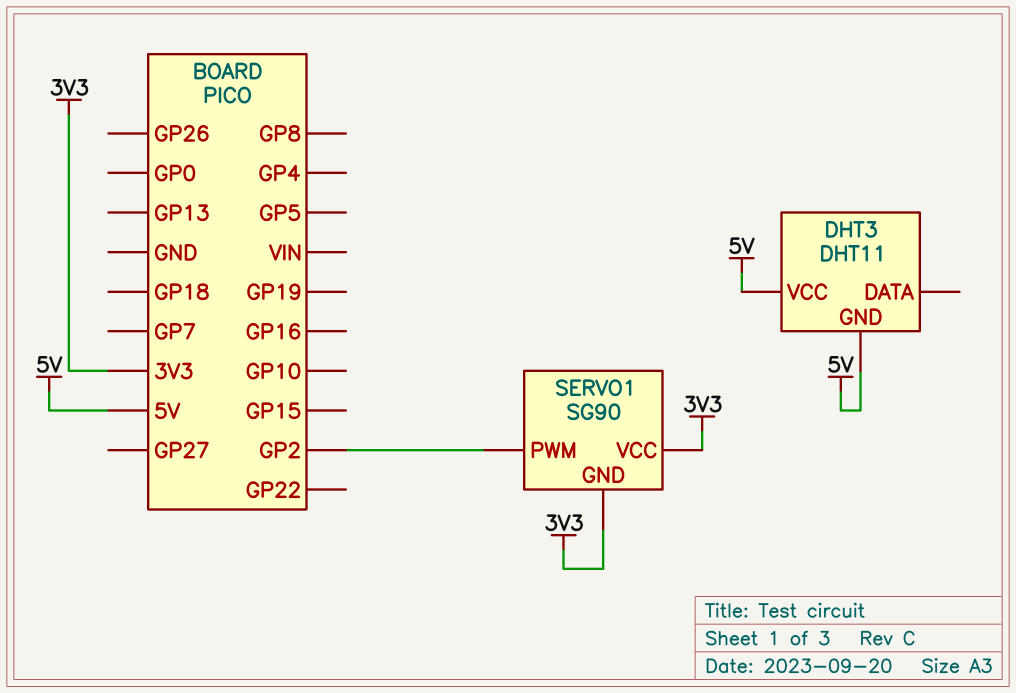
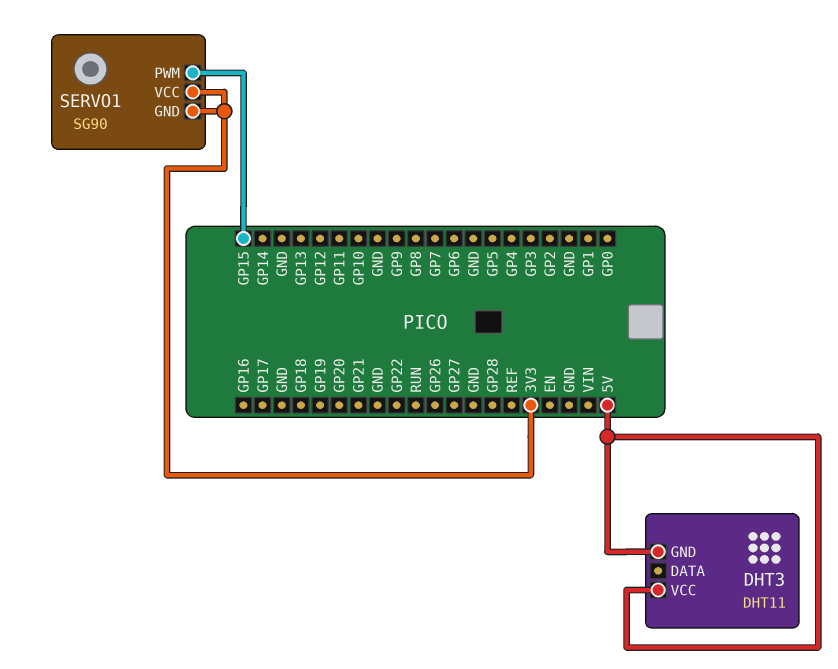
SERVO1 pin PWM: GP2 -> GP15

